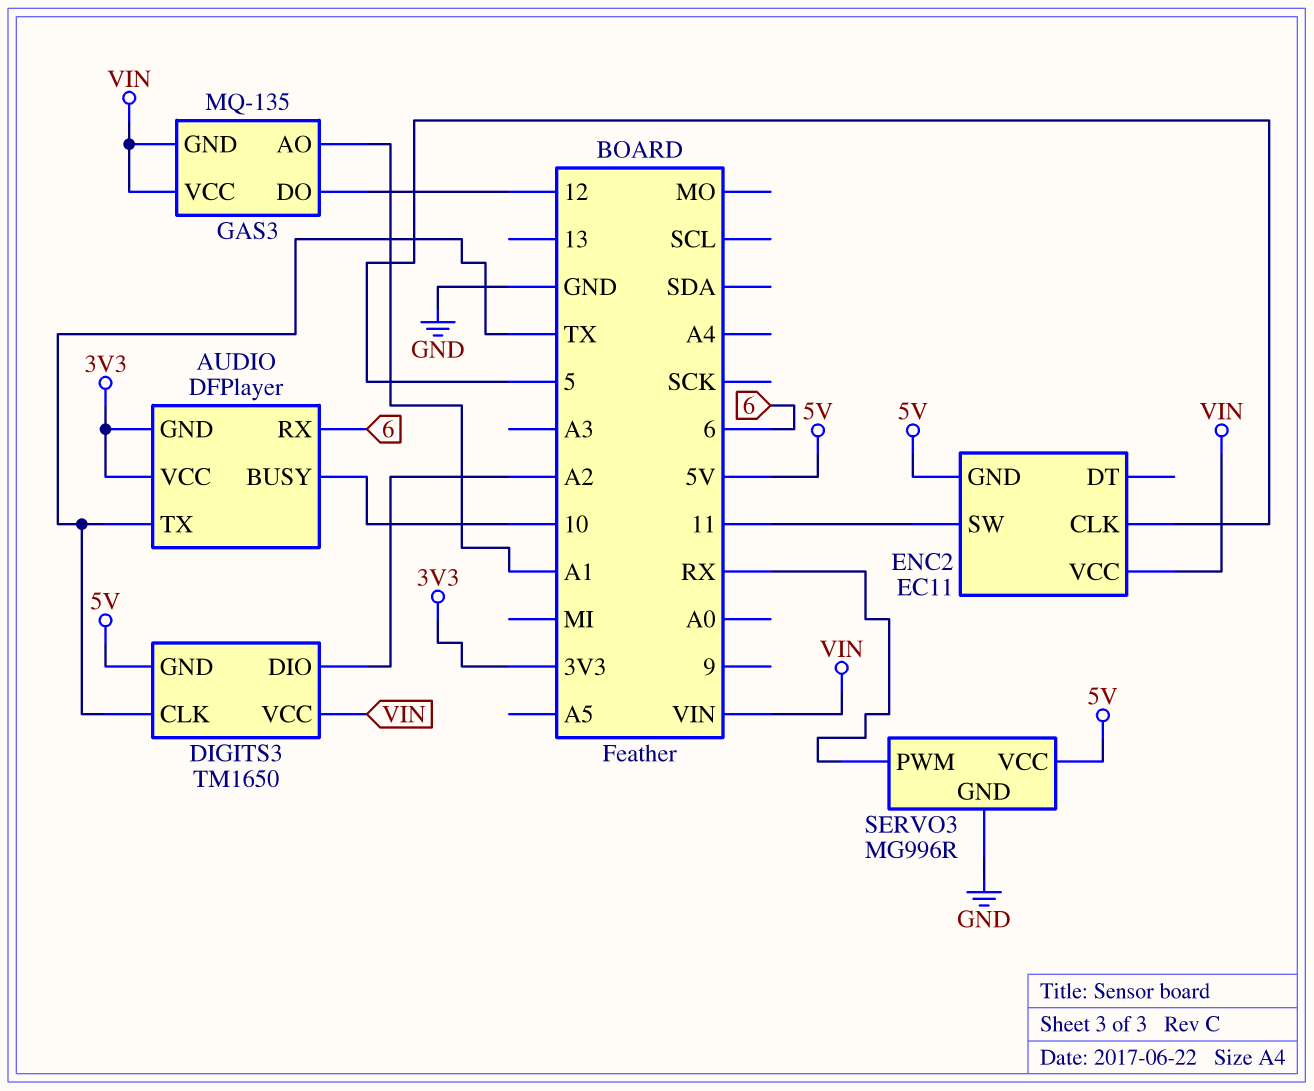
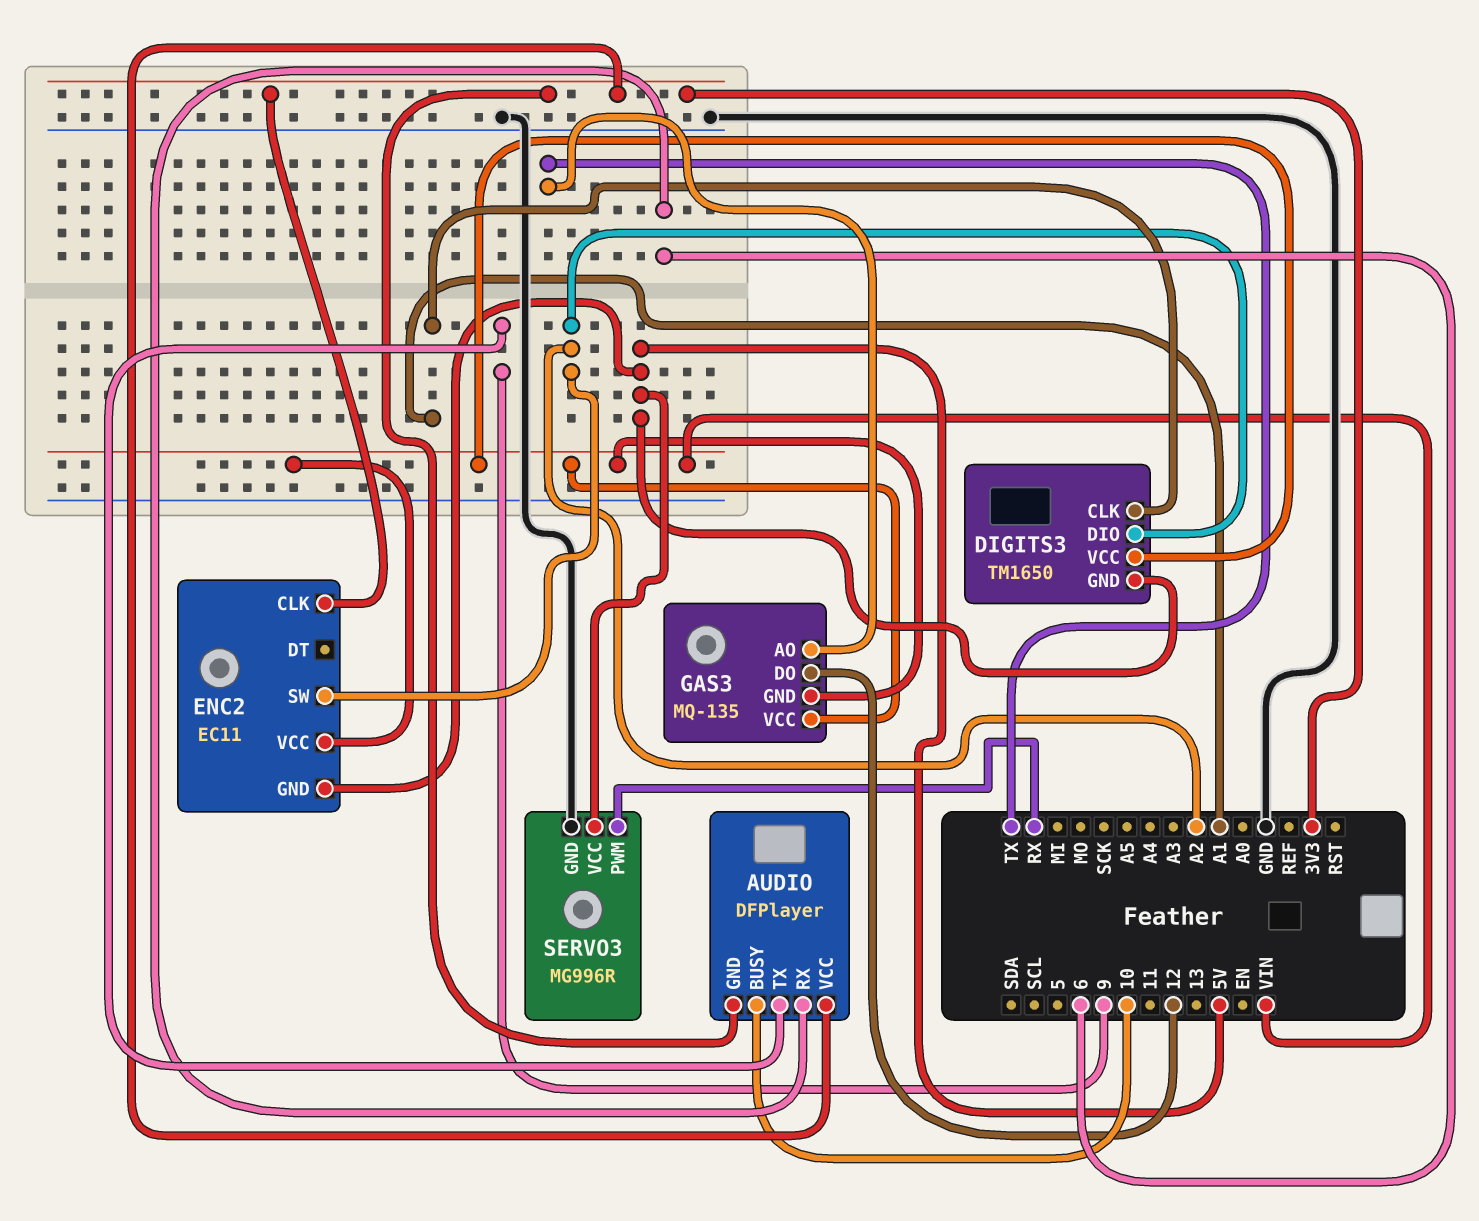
AUDIO pin TX: TX -> 9
DIGITS3 pin CLK: TX -> A1
ENC2 pin CLK: 5 -> 3V3
ENC2 pin SW: 11 -> A2
GAS3 pin AO: A1 -> TX

